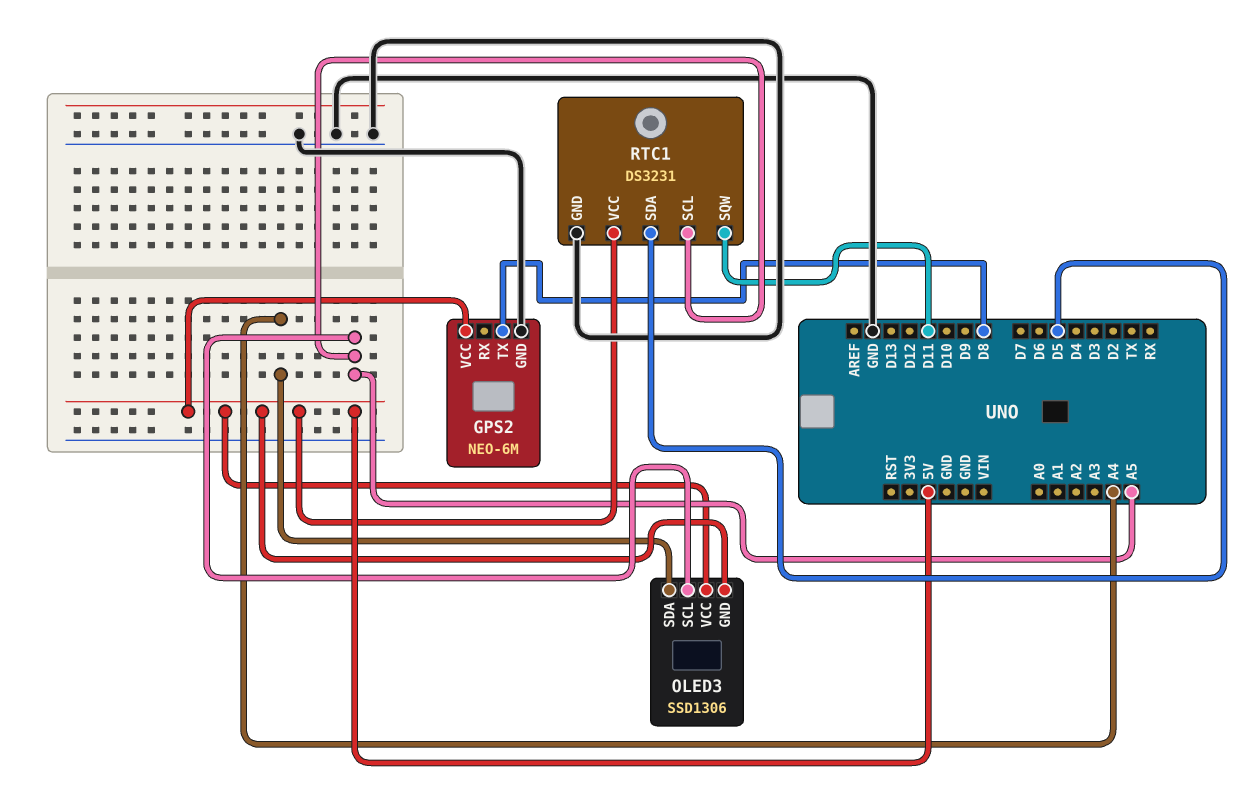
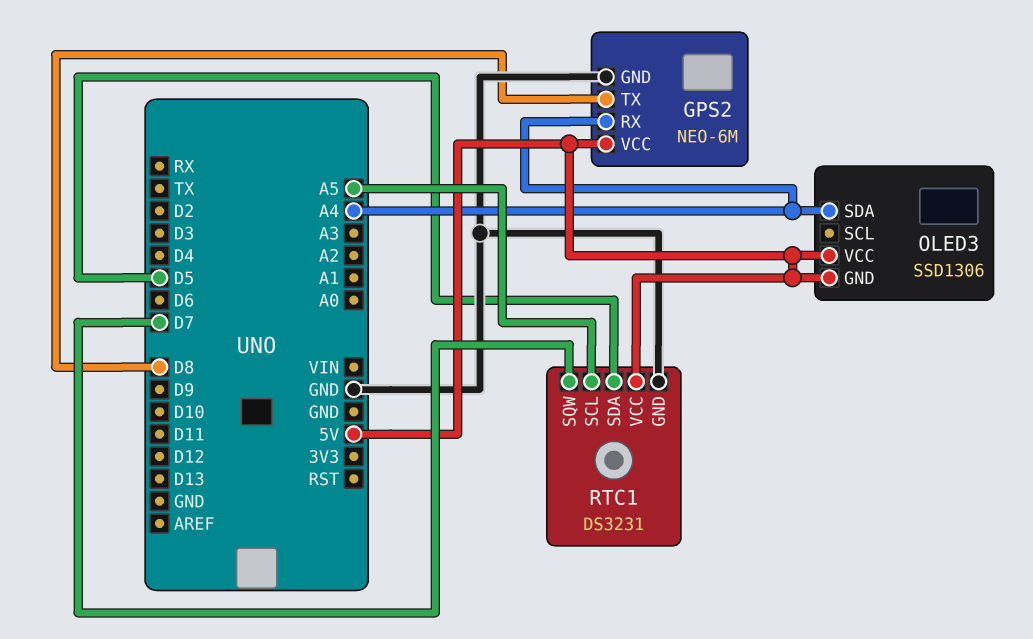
GPS2 pin RX: none -> A4
OLED3 pin SCL: A5 -> none
RTC1 pin SQW: D11 -> D7

